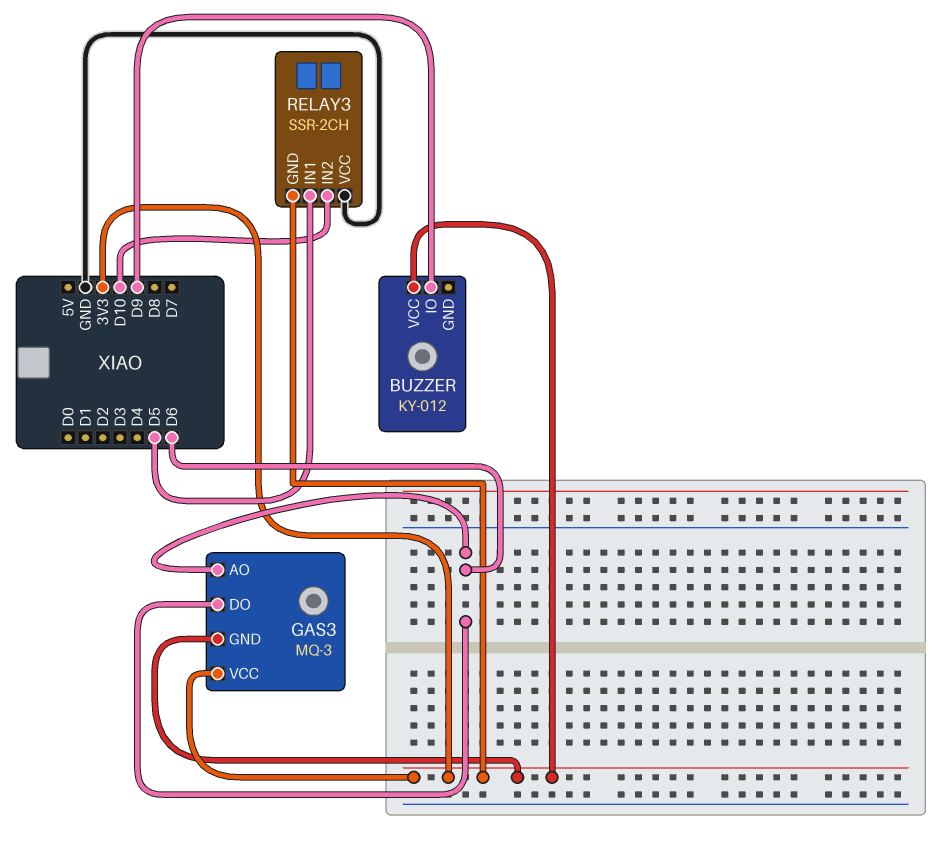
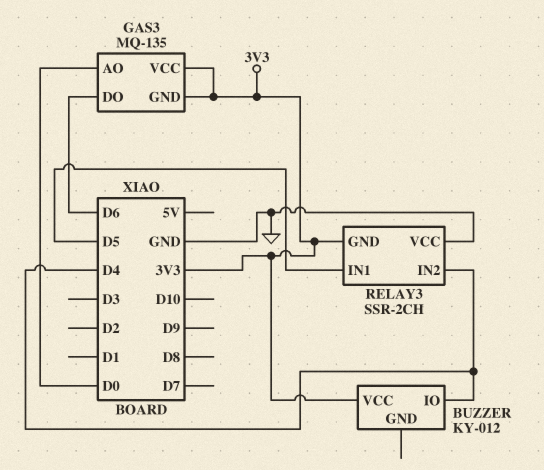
BUZZER pin IO: D9 -> D4
GAS3: MQ-3 -> MQ-135
GAS3 pin AO: D6 -> D0
RELAY3 pin IN2: D10 -> D4

